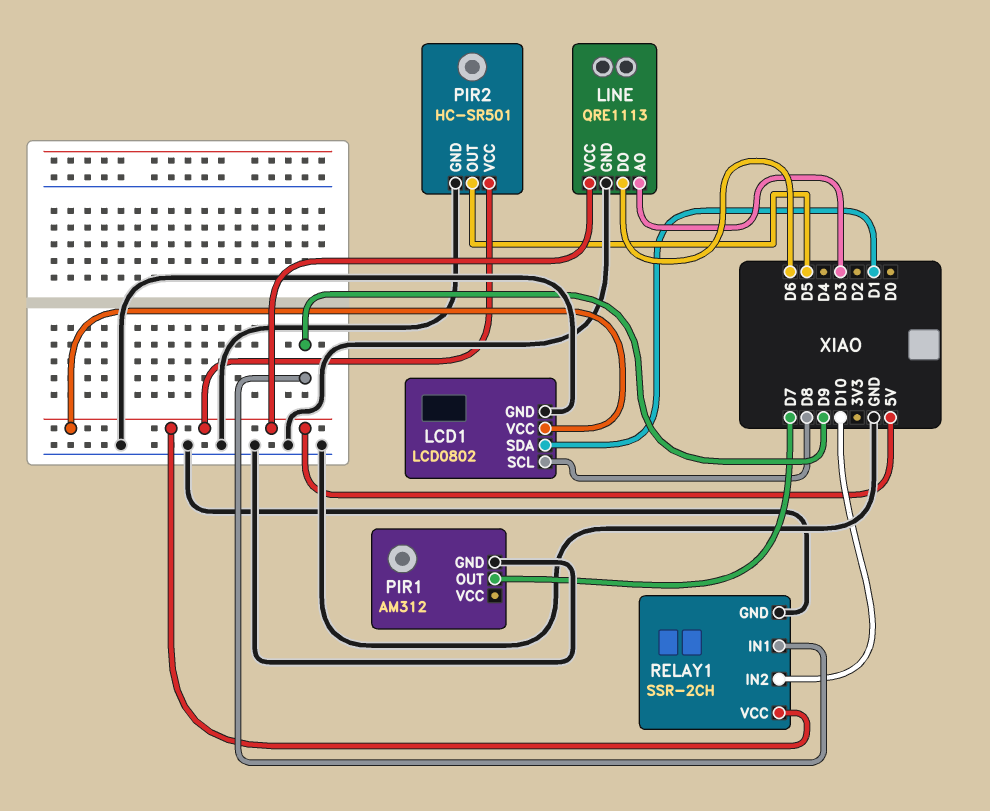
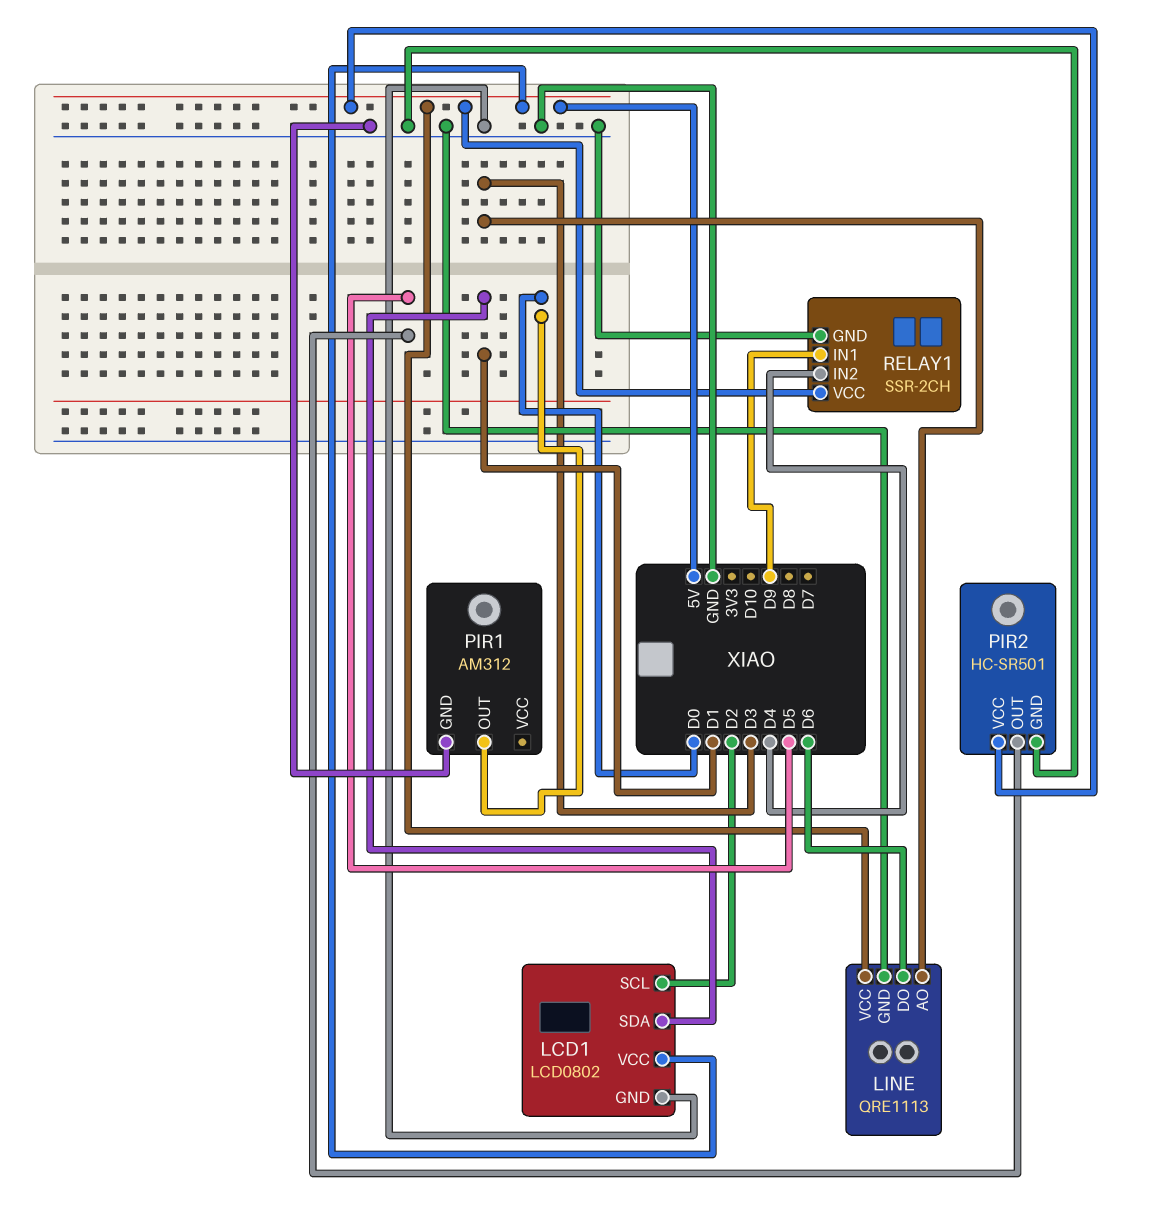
LCD1 pin SCL: D8 -> D2
PIR1 pin OUT: D7 -> D0
RELAY1 pin IN2: D10 -> D4

